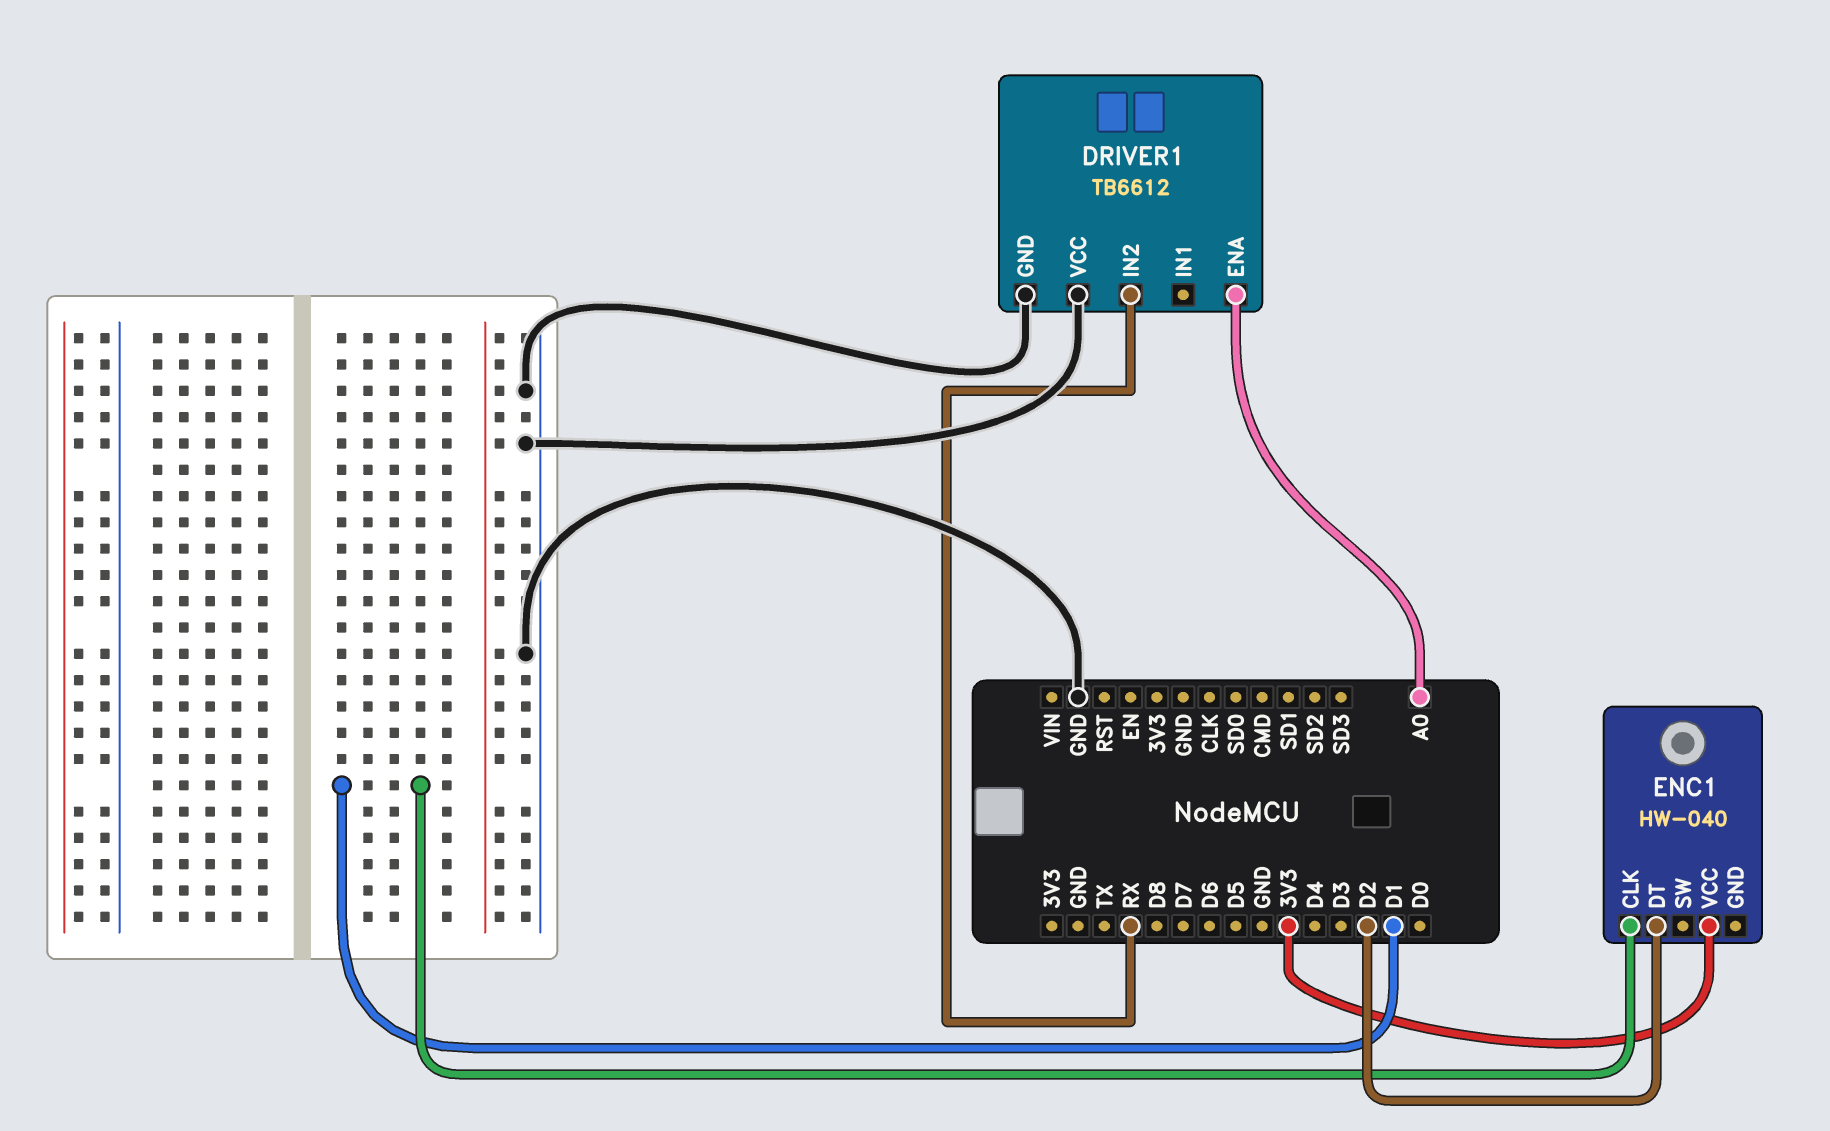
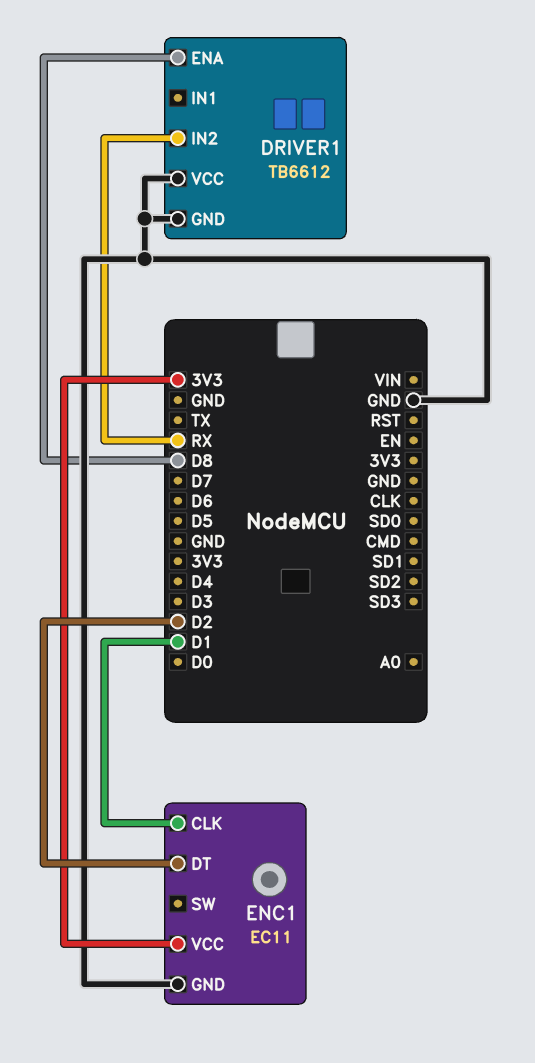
DRIVER1 pin ENA: A0 -> D8
ENC1: HW-040 -> EC11
ENC1 pin GND: none -> GND

